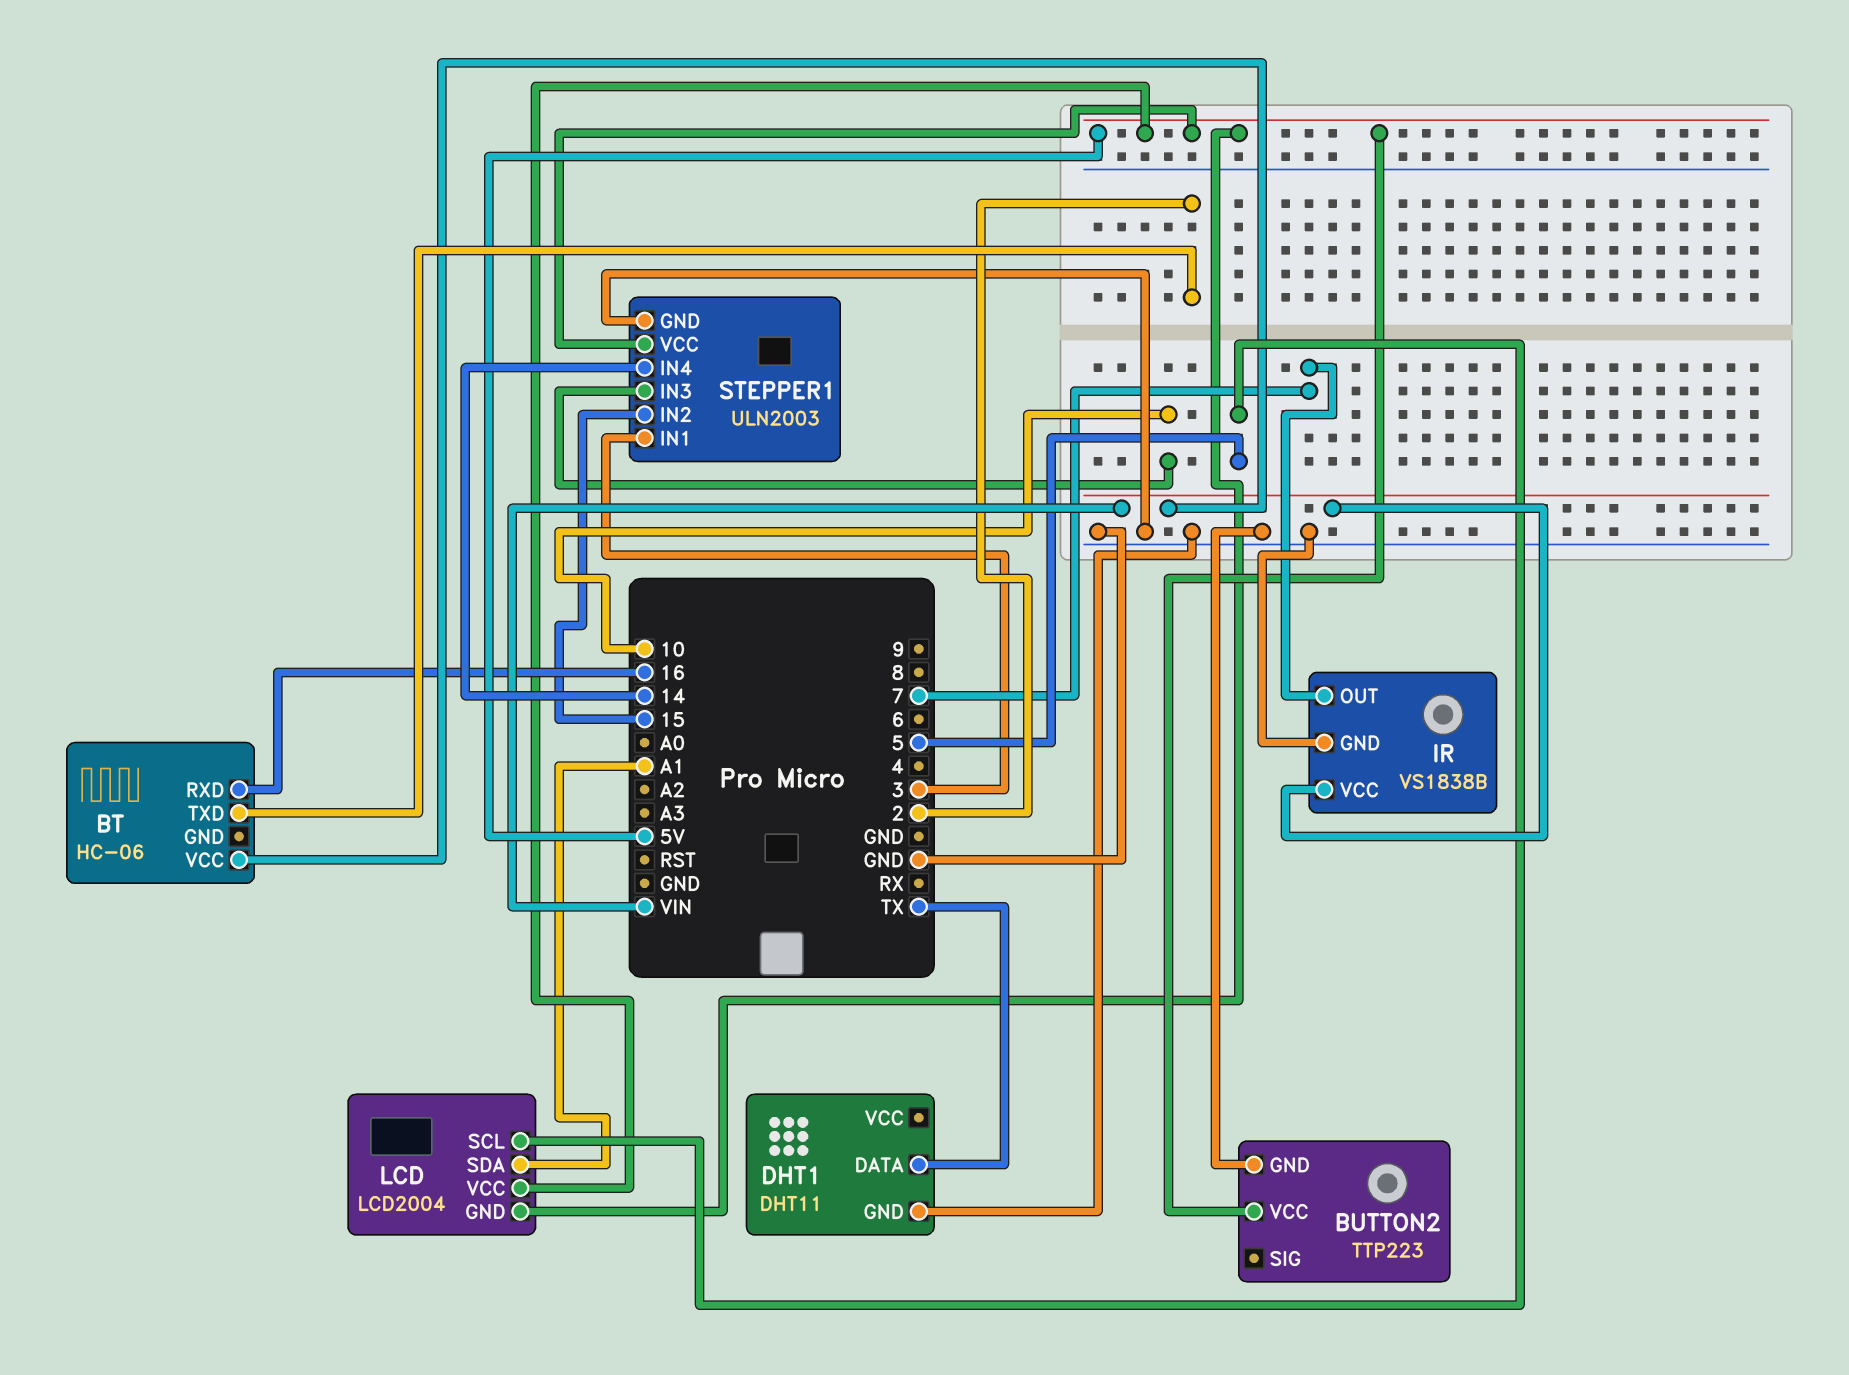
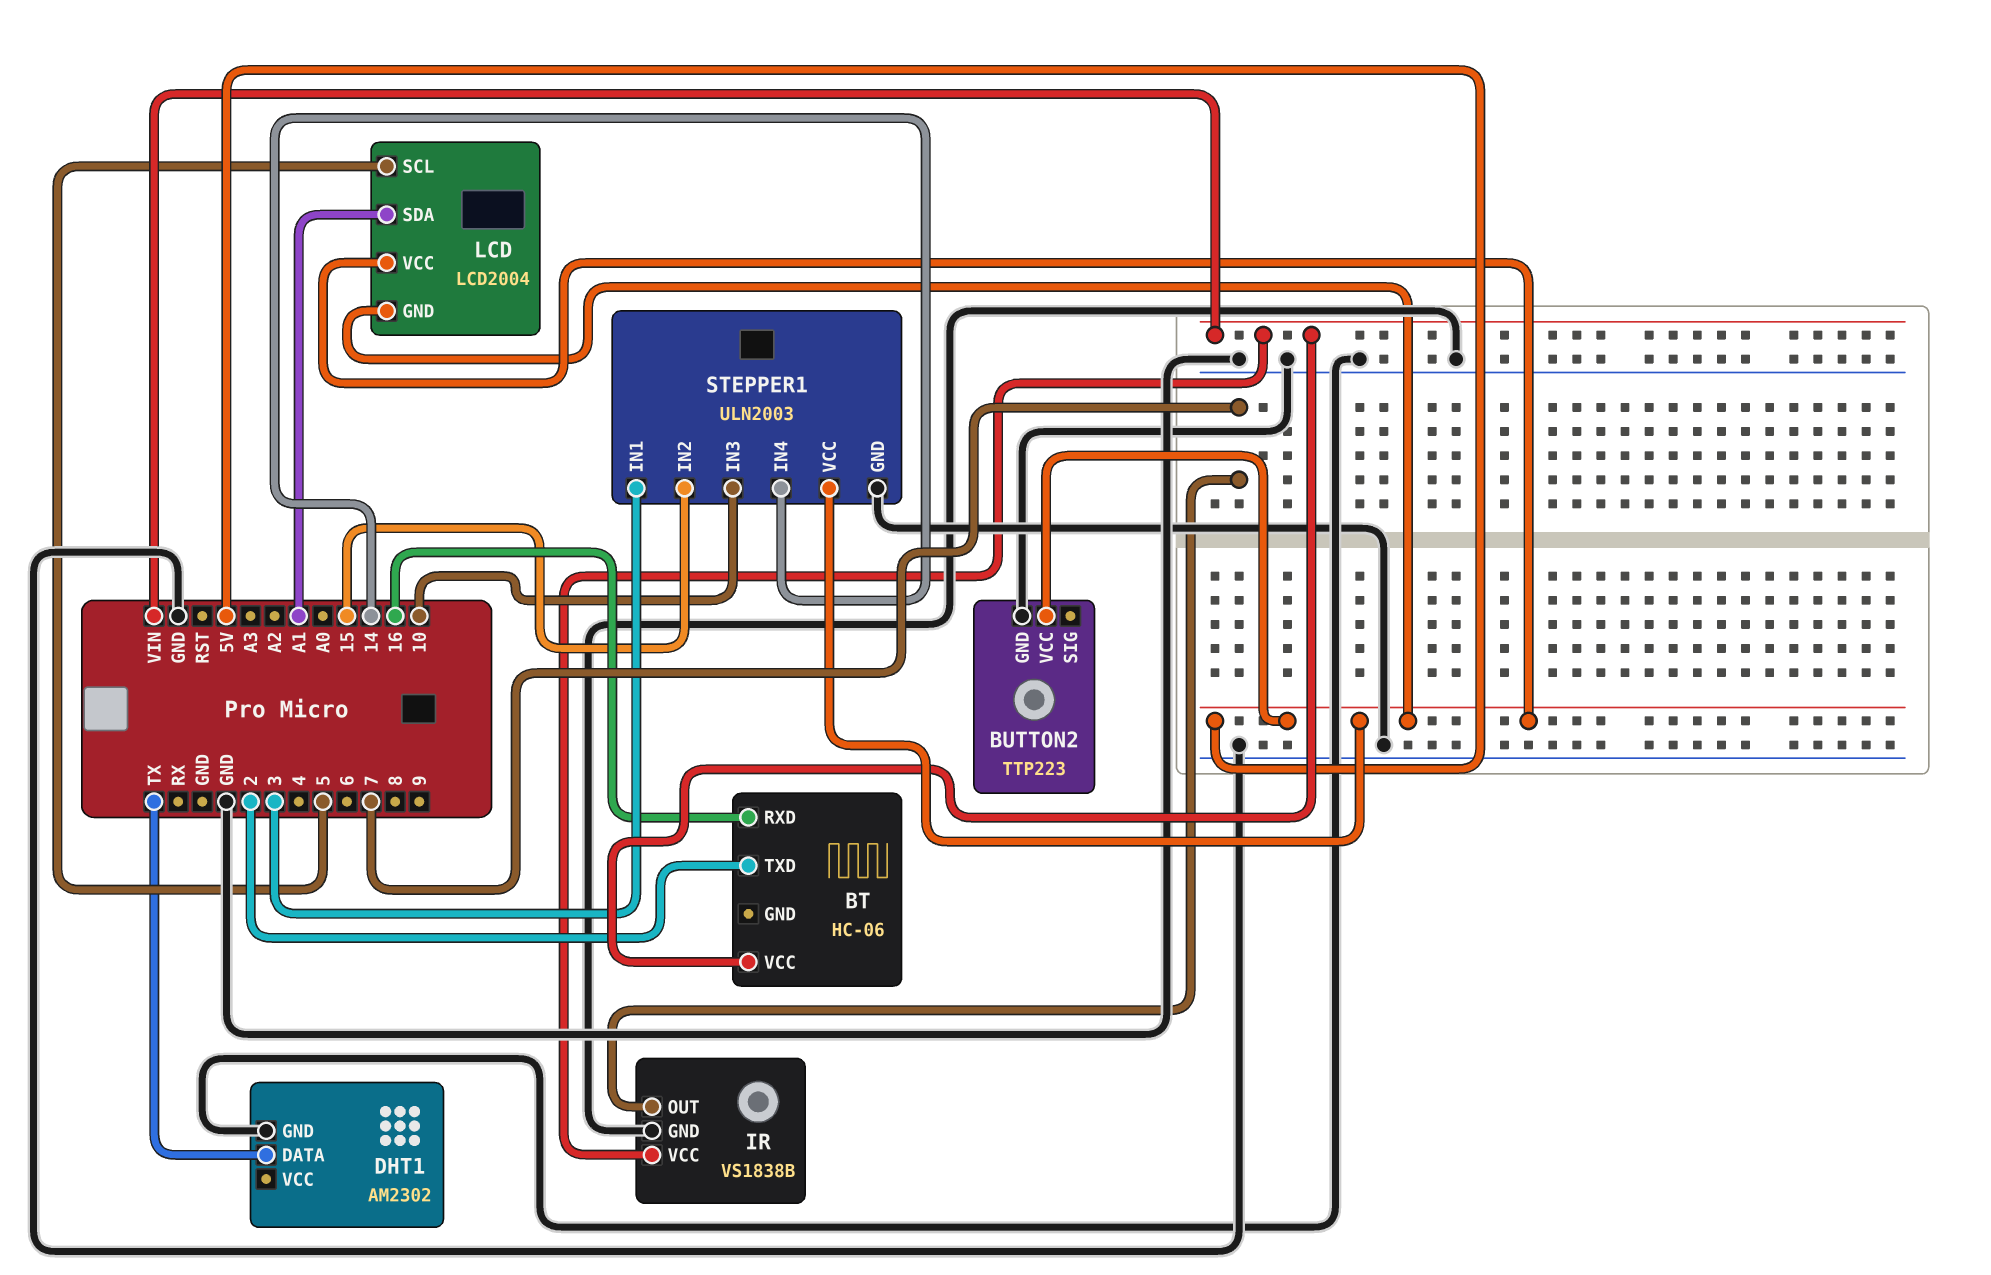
DHT1: DHT11 -> AM2302

